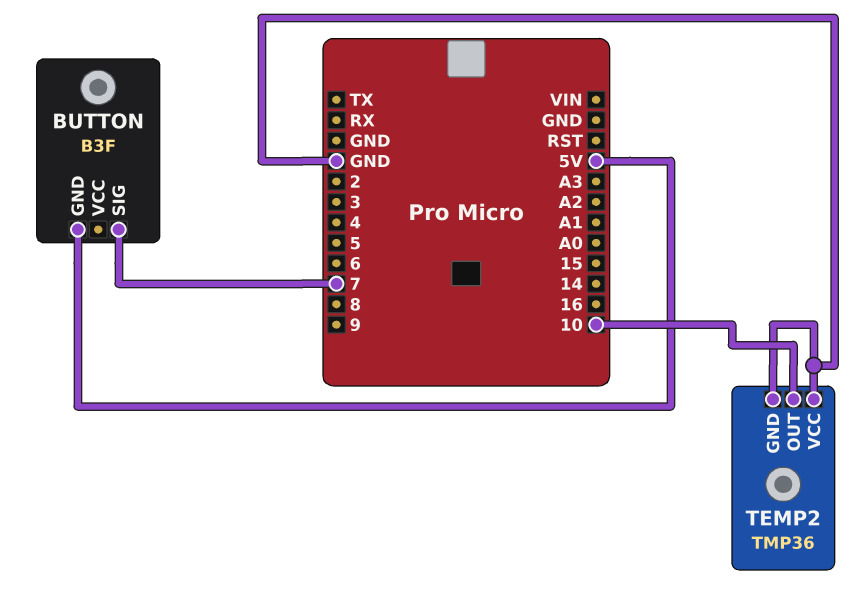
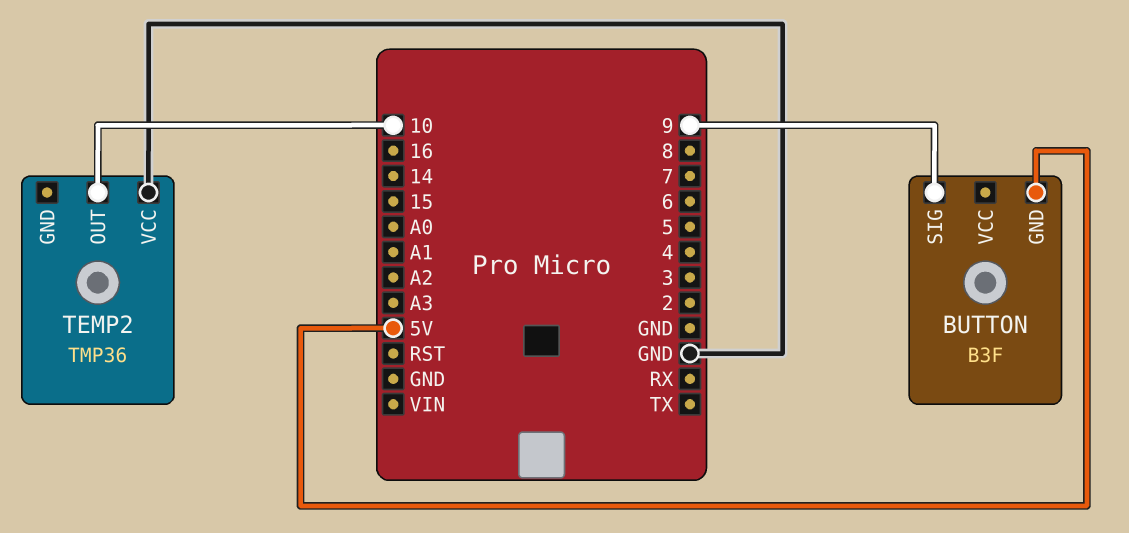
BUTTON pin SIG: 7 -> 9
TEMP2 pin GND: GND -> none

